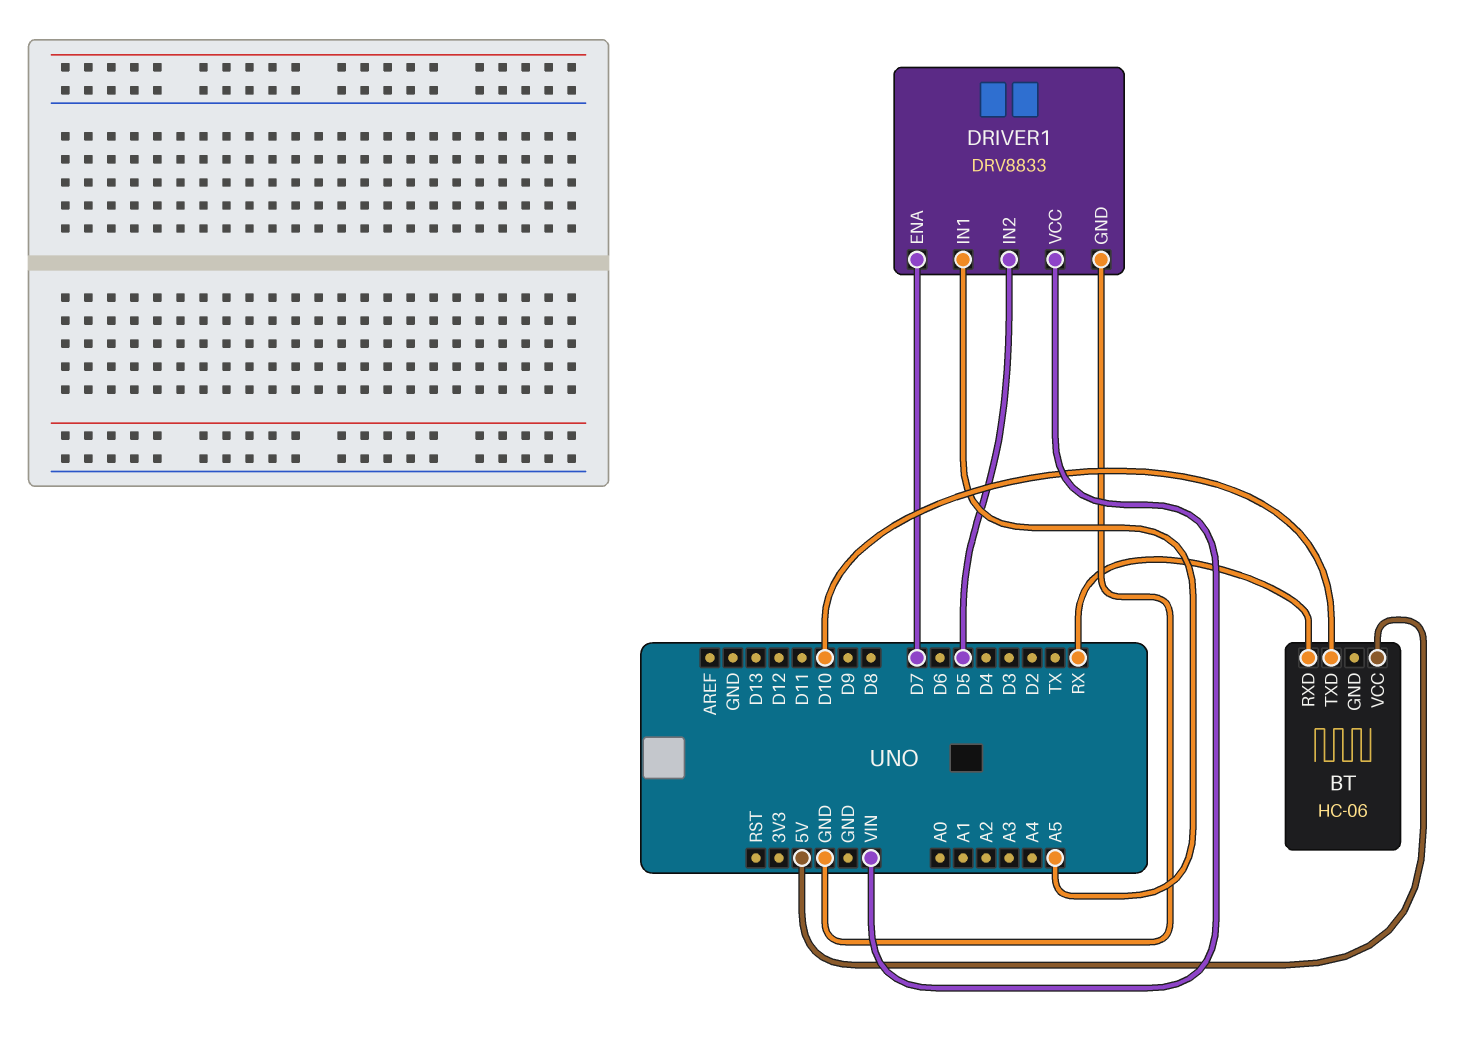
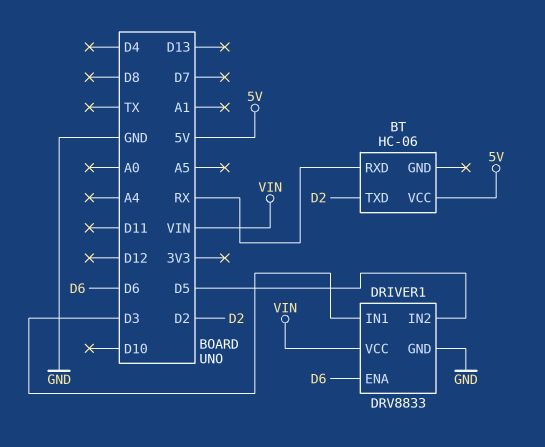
BT pin TXD: D10 -> D2
DRIVER1 pin ENA: D7 -> D6
DRIVER1 pin IN1: A5 -> D3

